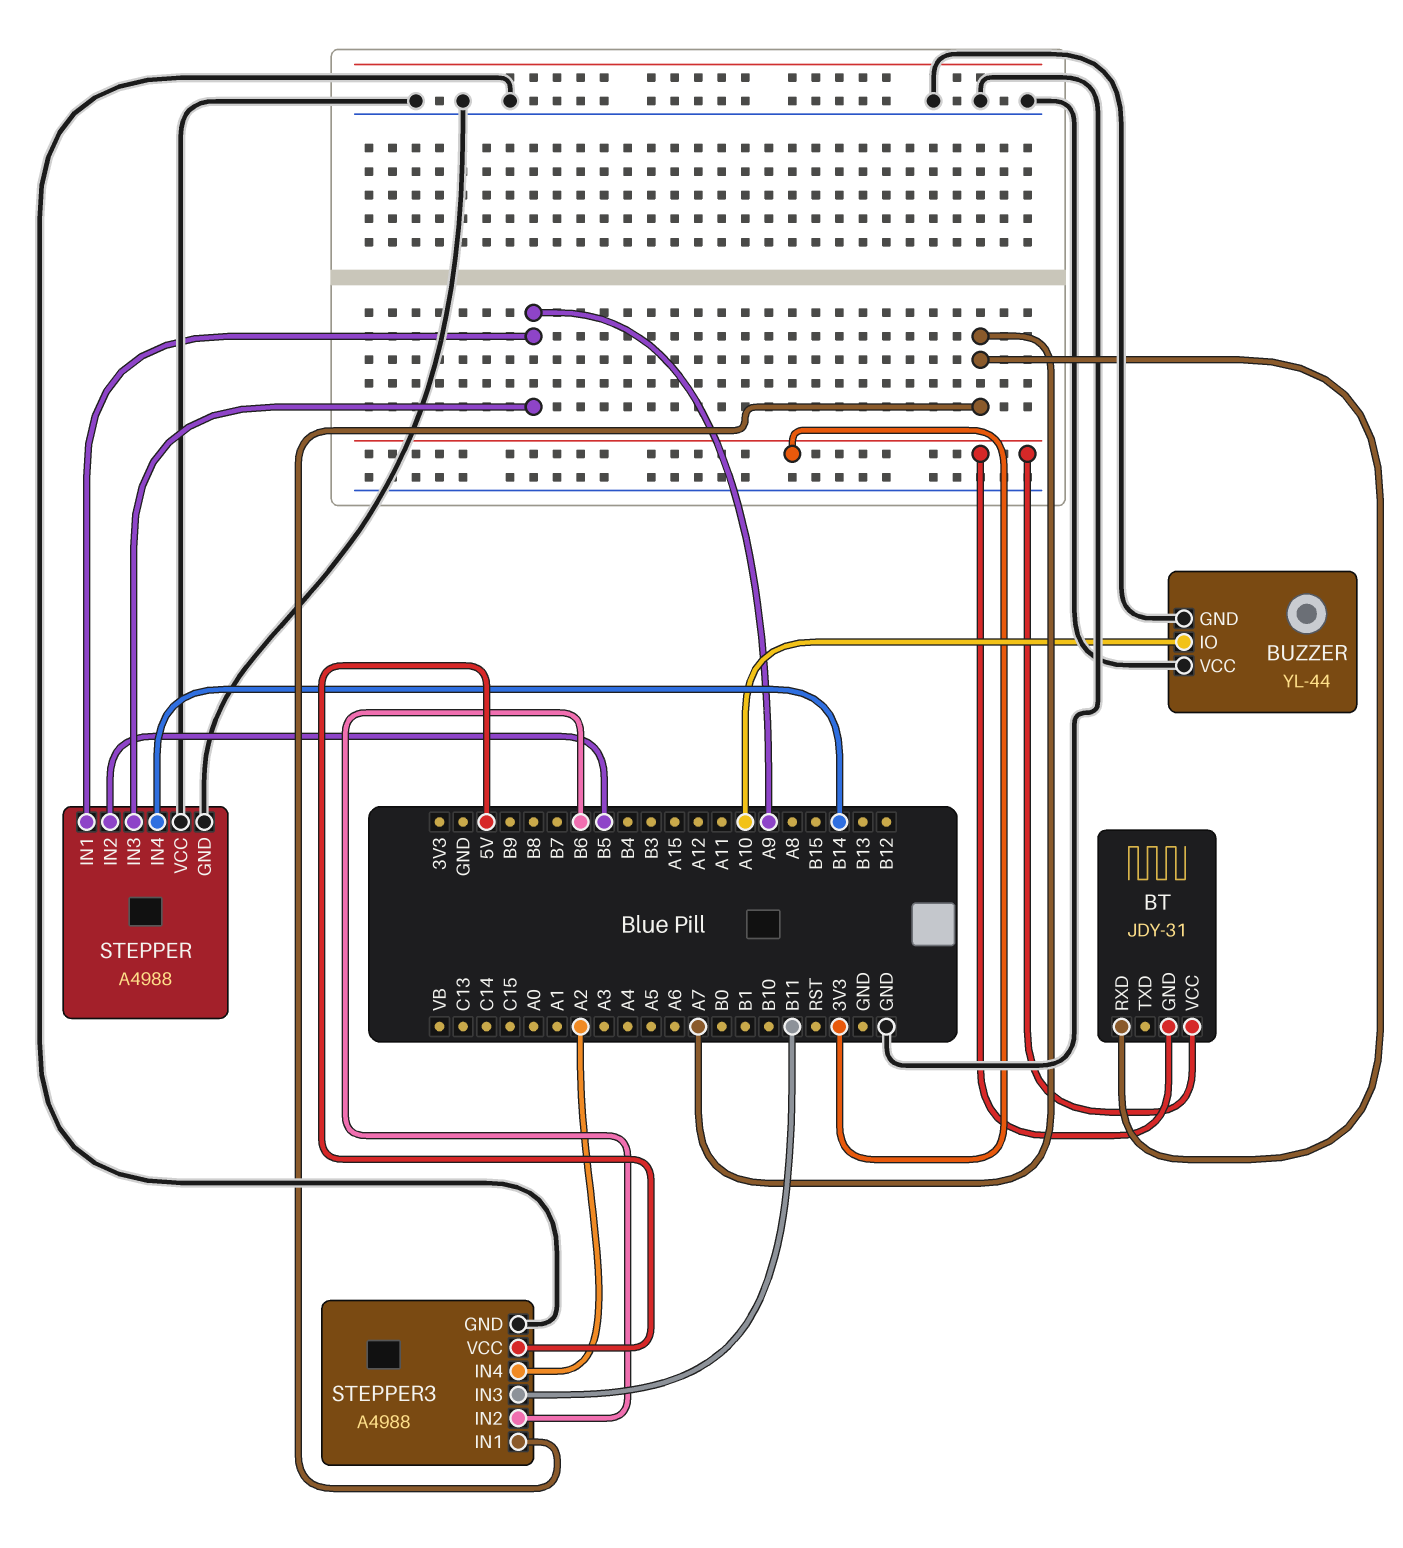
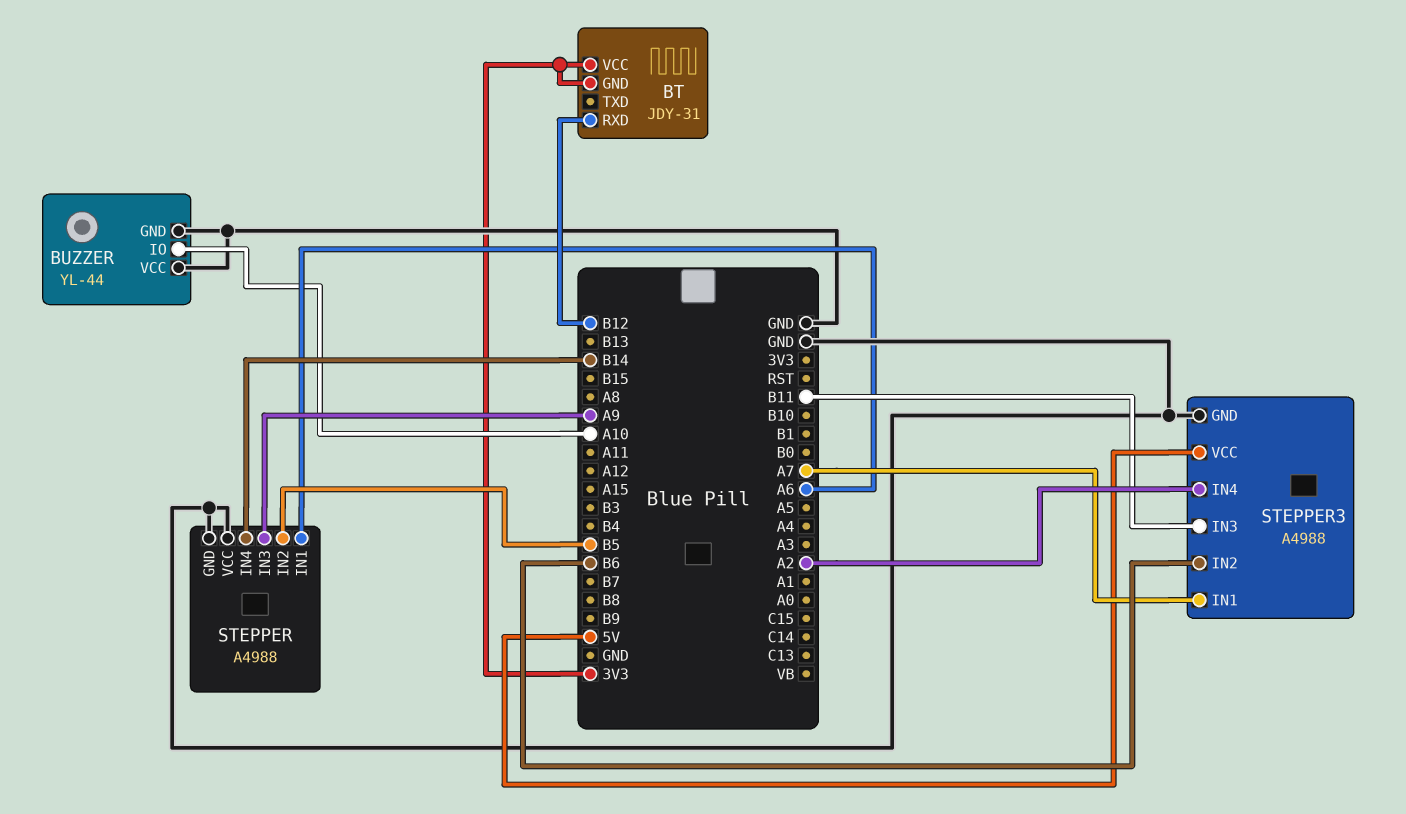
BT pin RXD: A7 -> B12
STEPPER pin IN1: A9 -> A6

